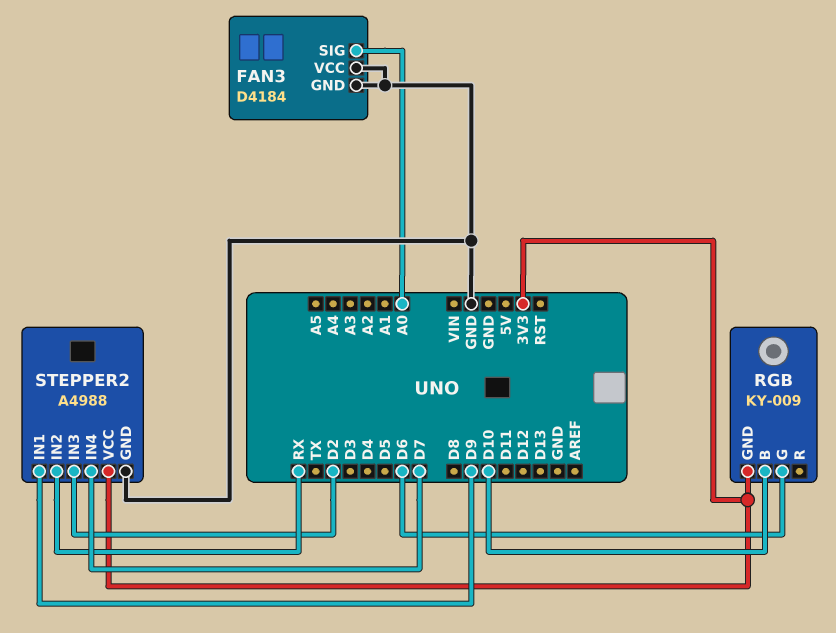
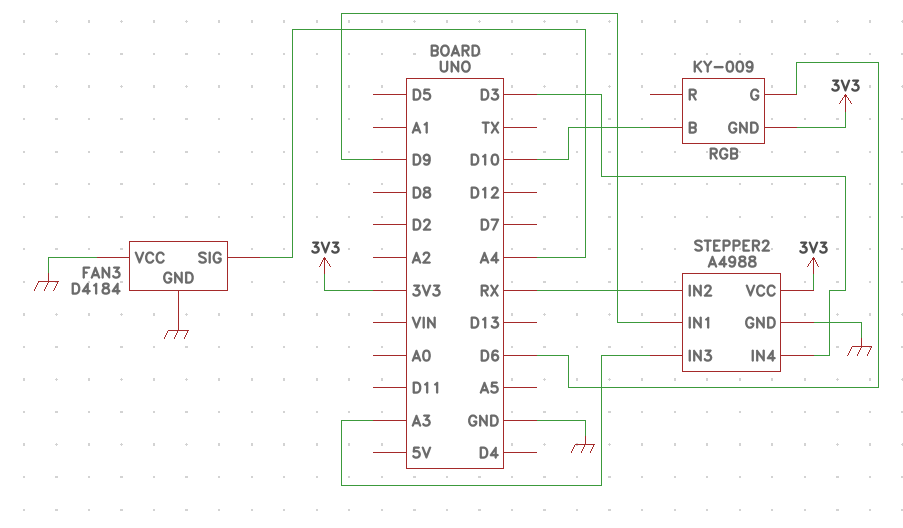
FAN3 pin SIG: A0 -> A4
STEPPER2 pin IN3: D2 -> A3
STEPPER2 pin IN4: D7 -> D3

